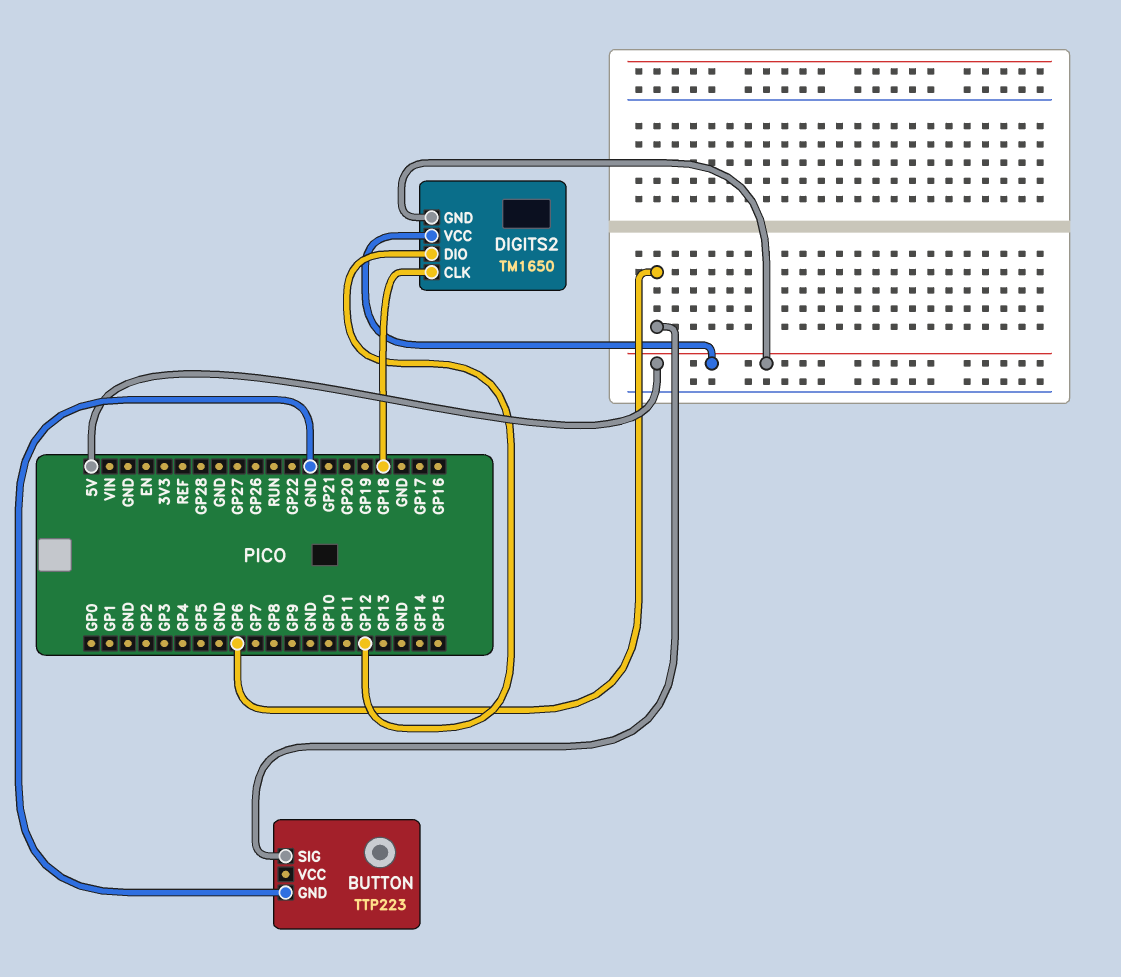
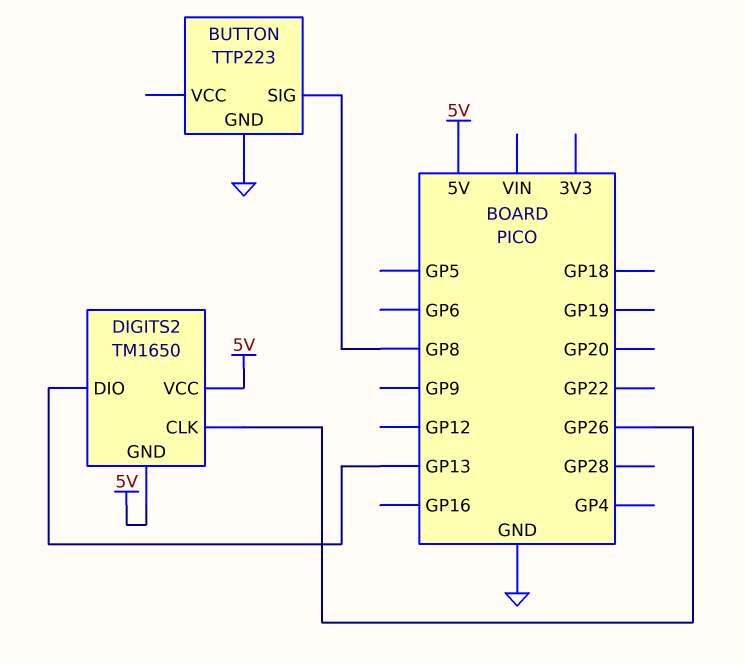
BUTTON pin SIG: GP6 -> GP8
DIGITS2 pin CLK: GP18 -> GP26
DIGITS2 pin DIO: GP12 -> GP13

